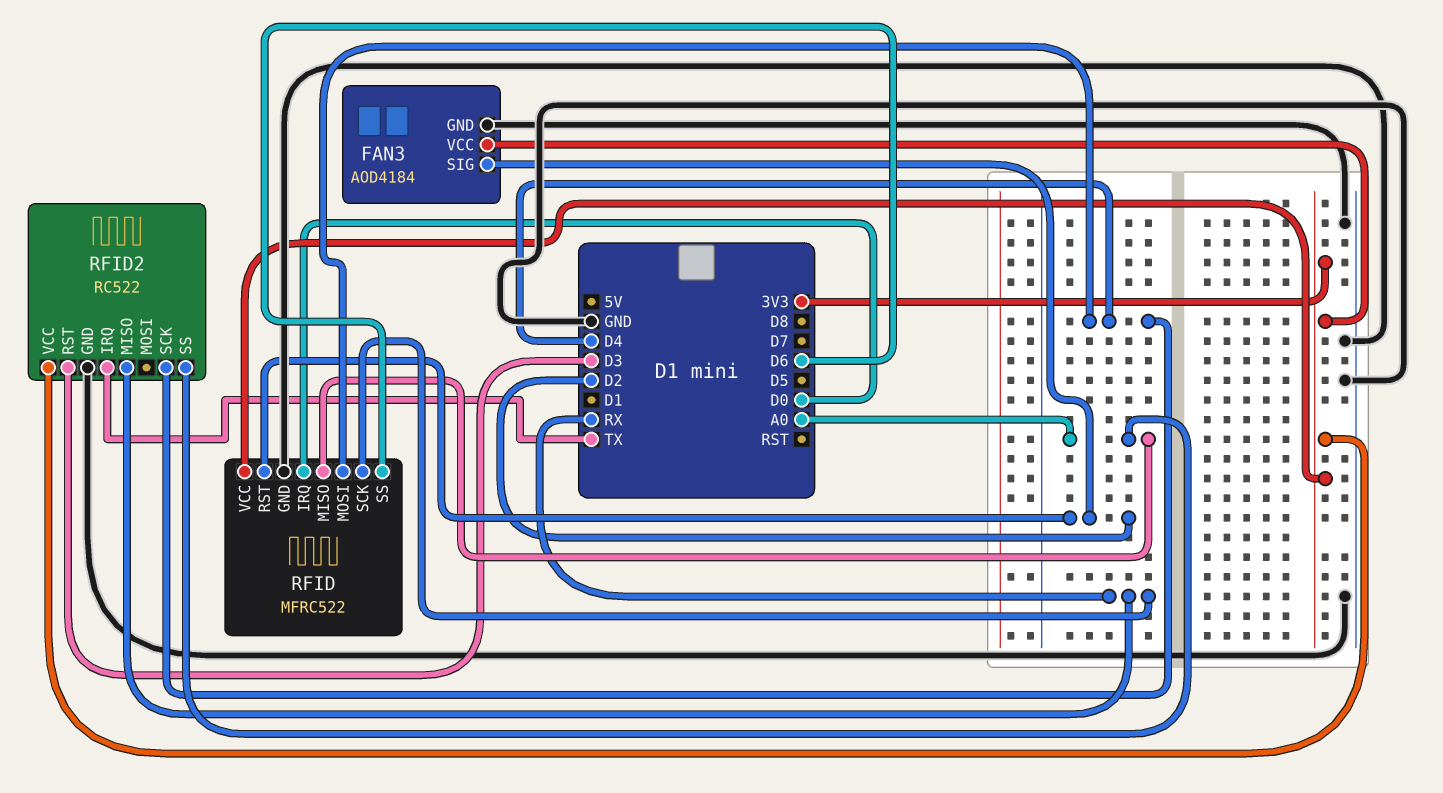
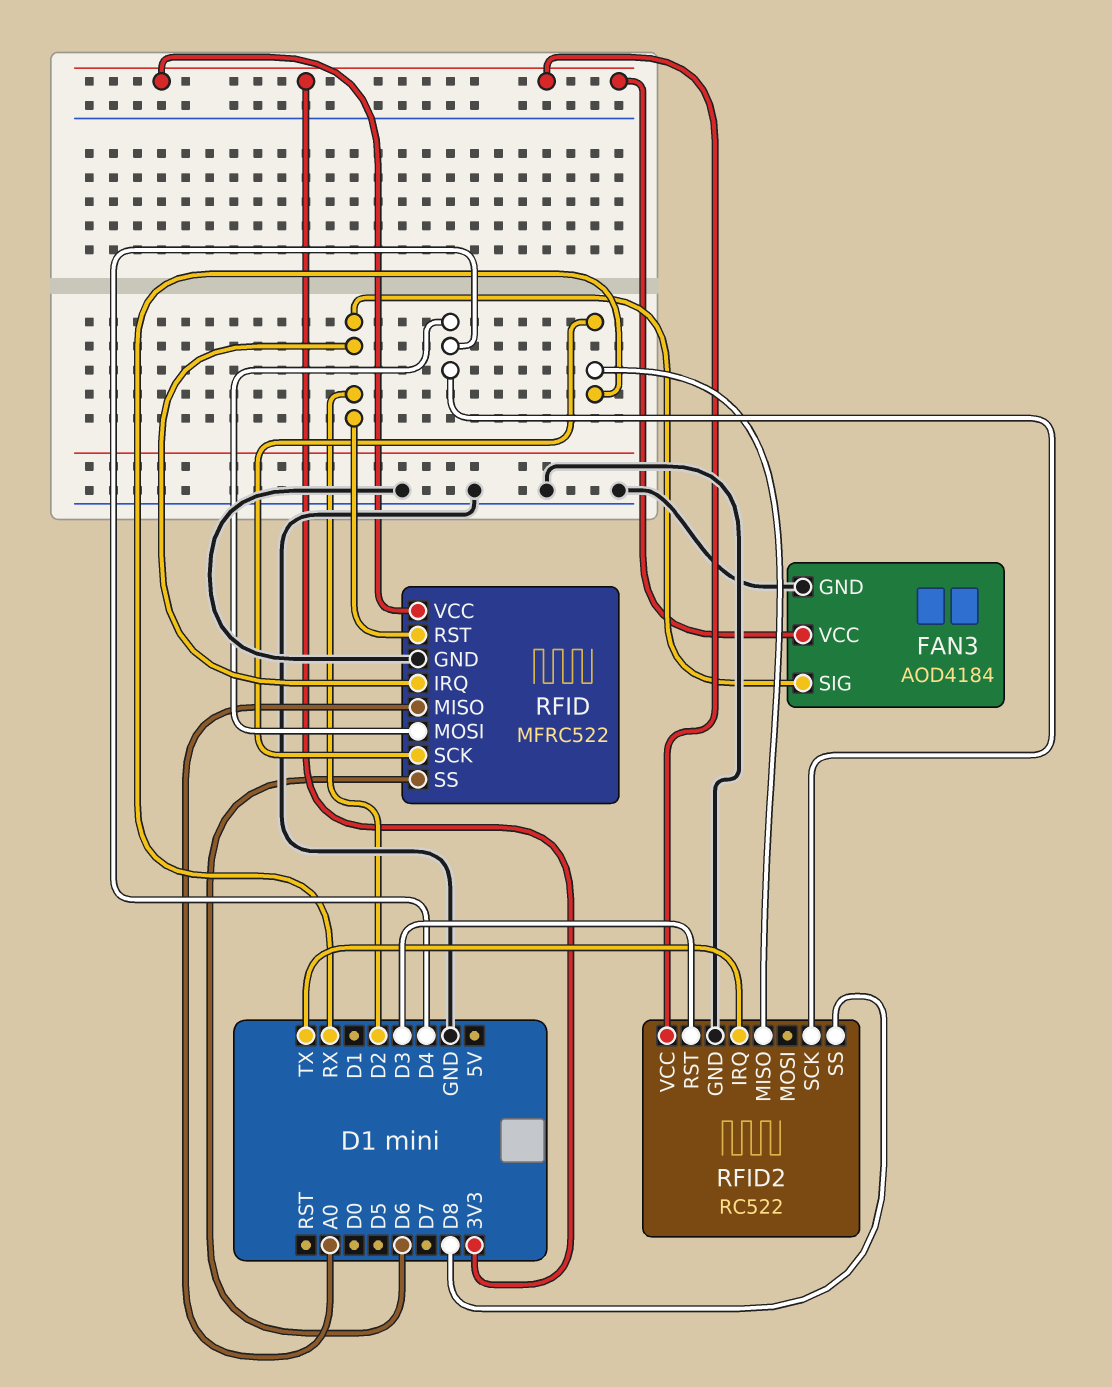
RFID pin IRQ: D0 -> D2
RFID2 pin SS: A0 -> D8

